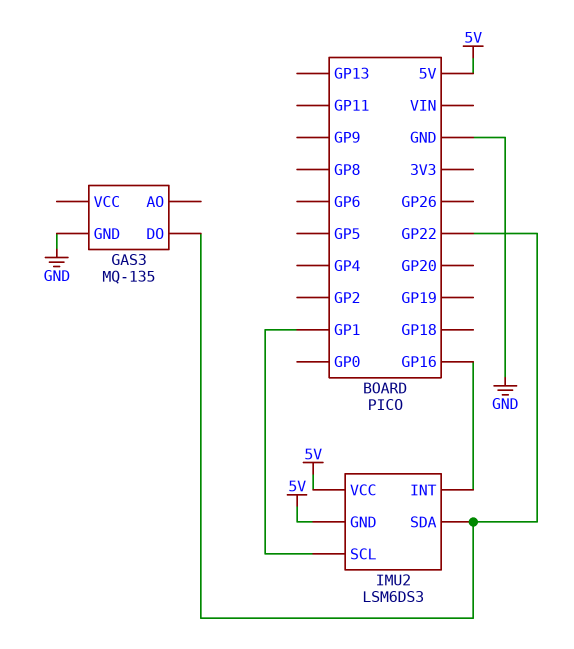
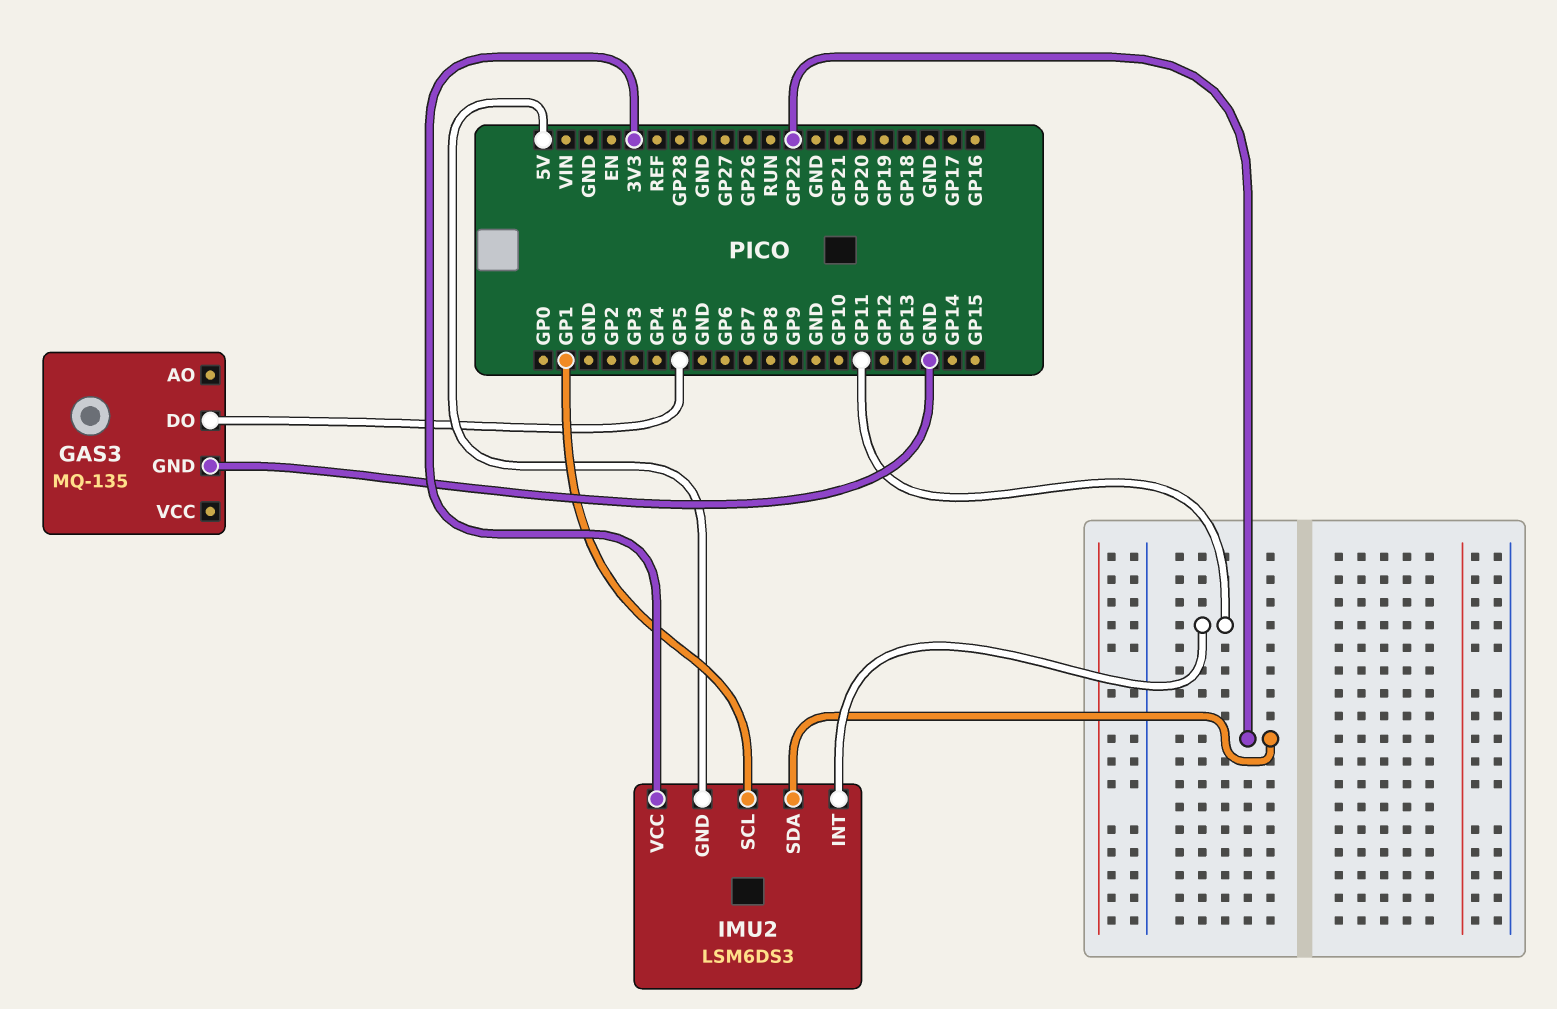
GAS3 pin DO: GP22 -> GP5
IMU2 pin INT: GP16 -> GP11
IMU2 pin VCC: 5V -> 3V3

